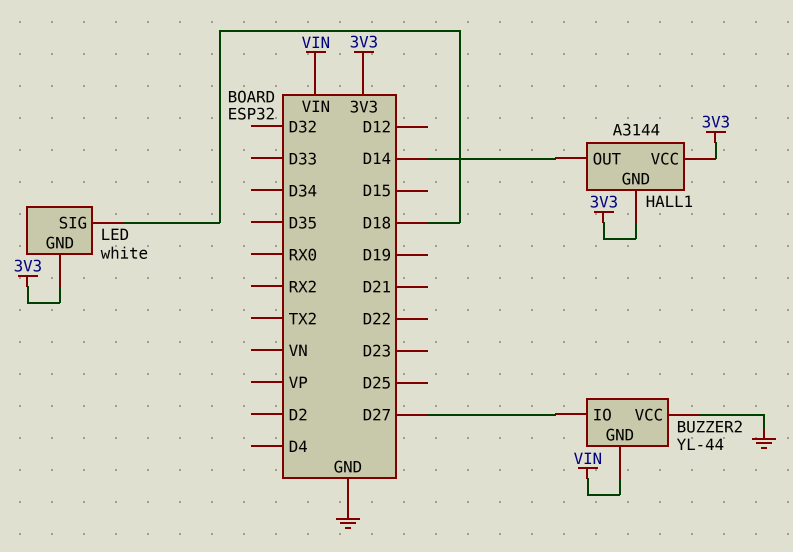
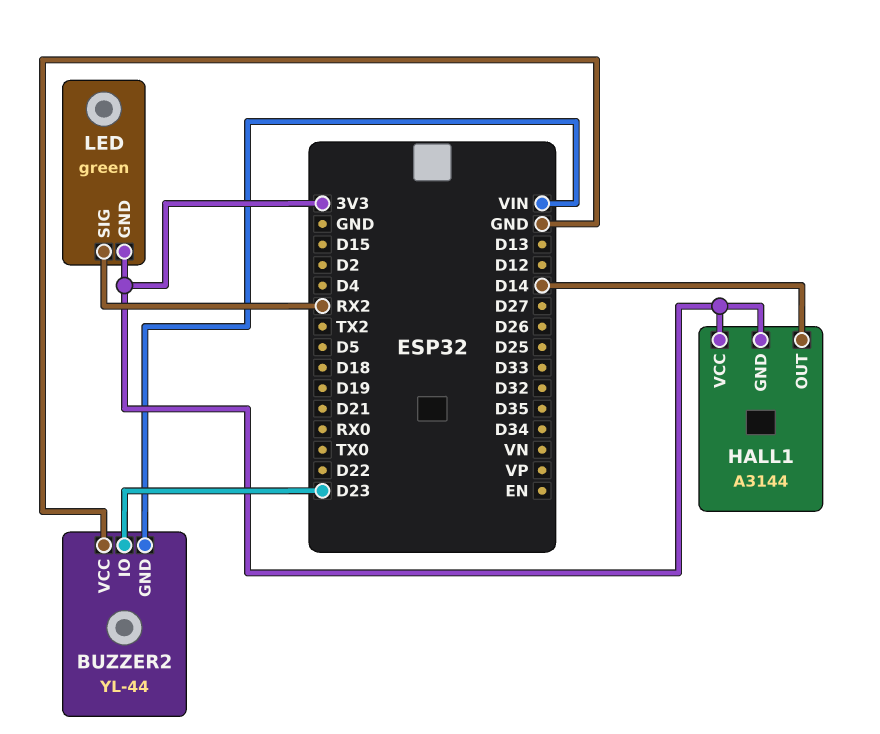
BUZZER2 pin IO: D27 -> D23
LED: white -> green
LED pin SIG: D18 -> RX2

